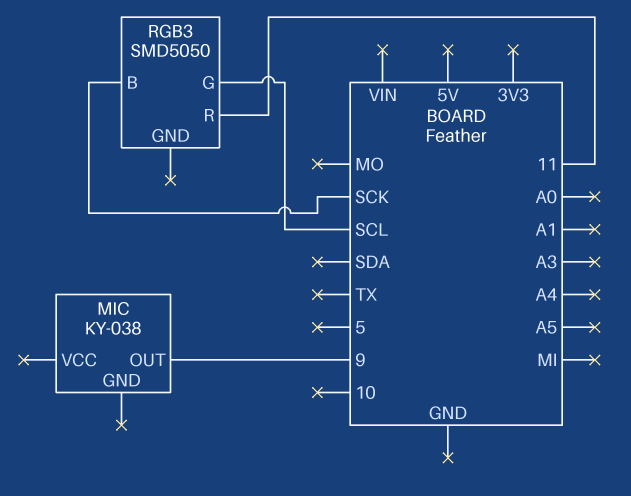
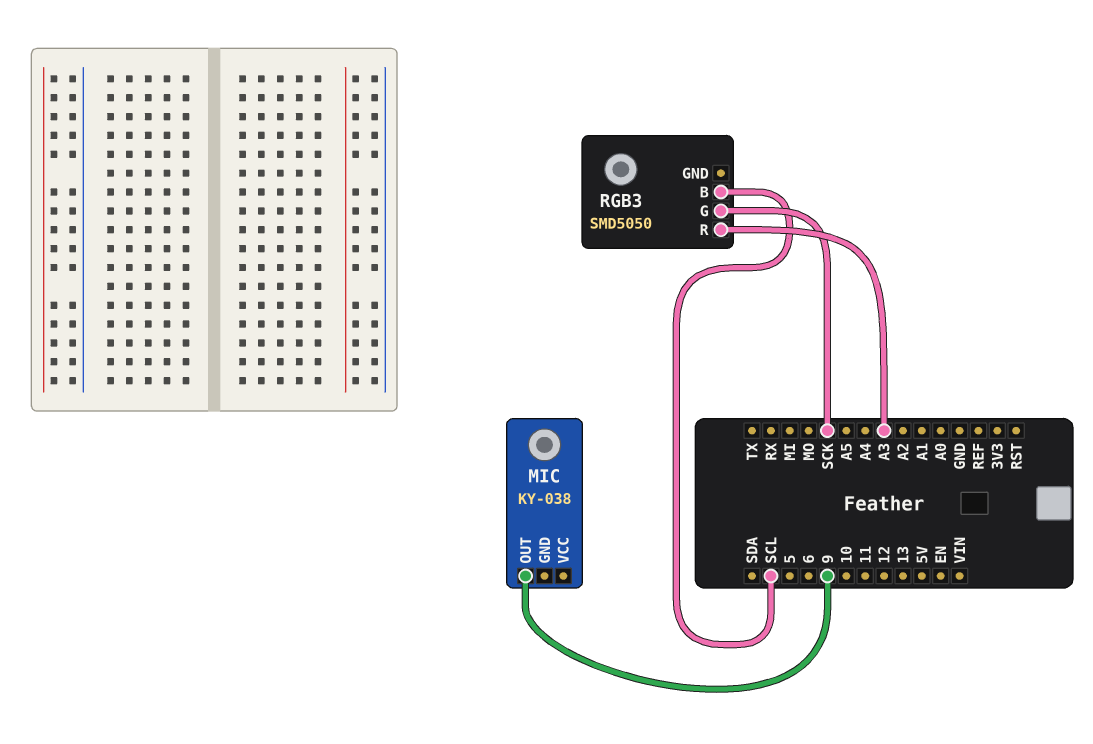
RGB3 pin B: SCK -> SCL
RGB3 pin G: SCL -> SCK
RGB3 pin R: 11 -> A3

